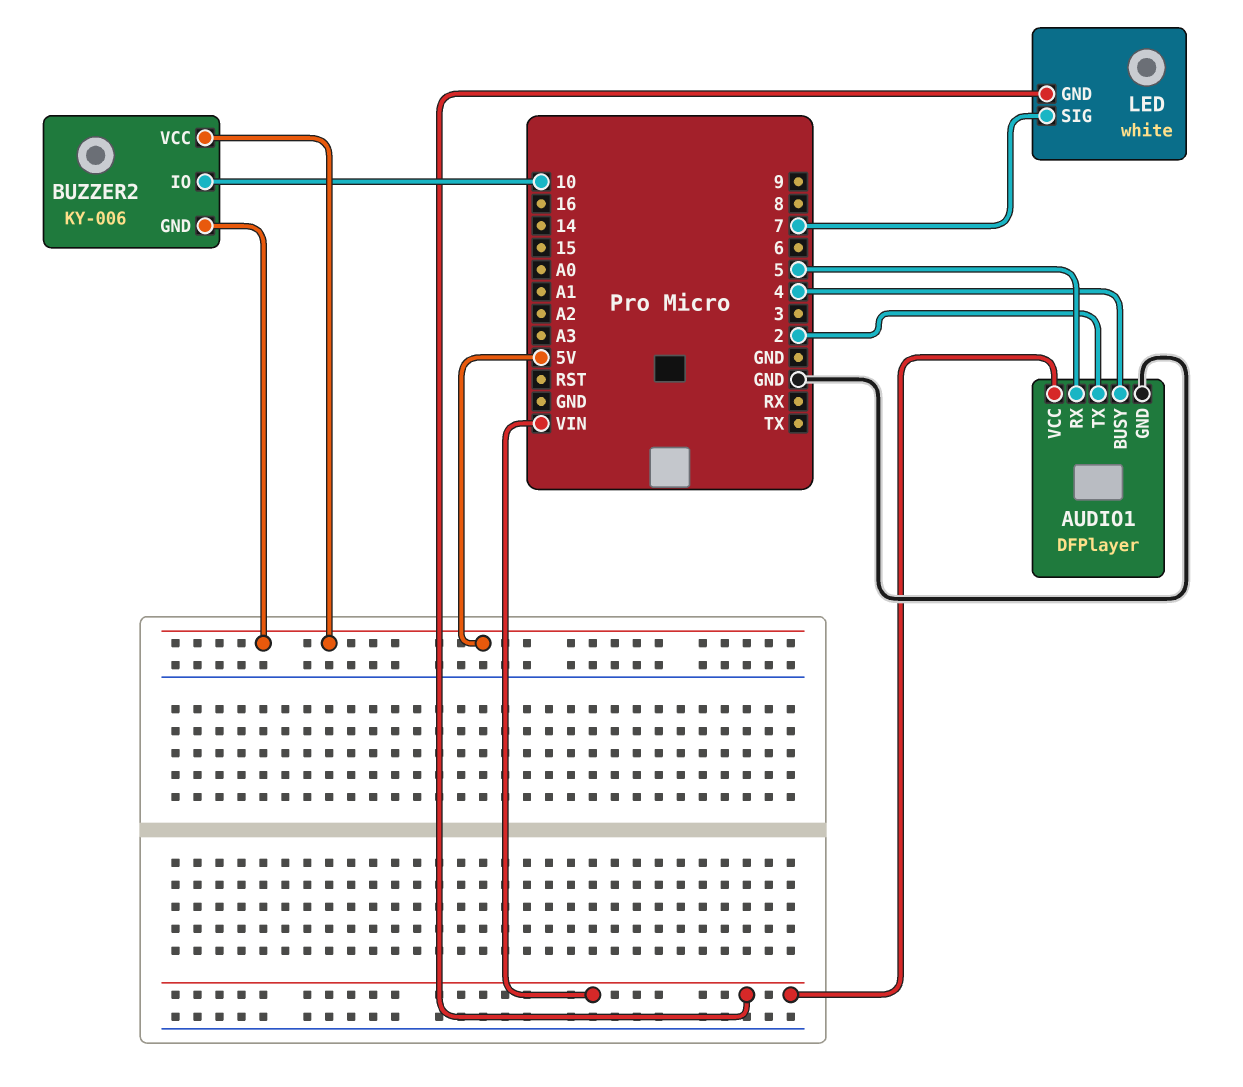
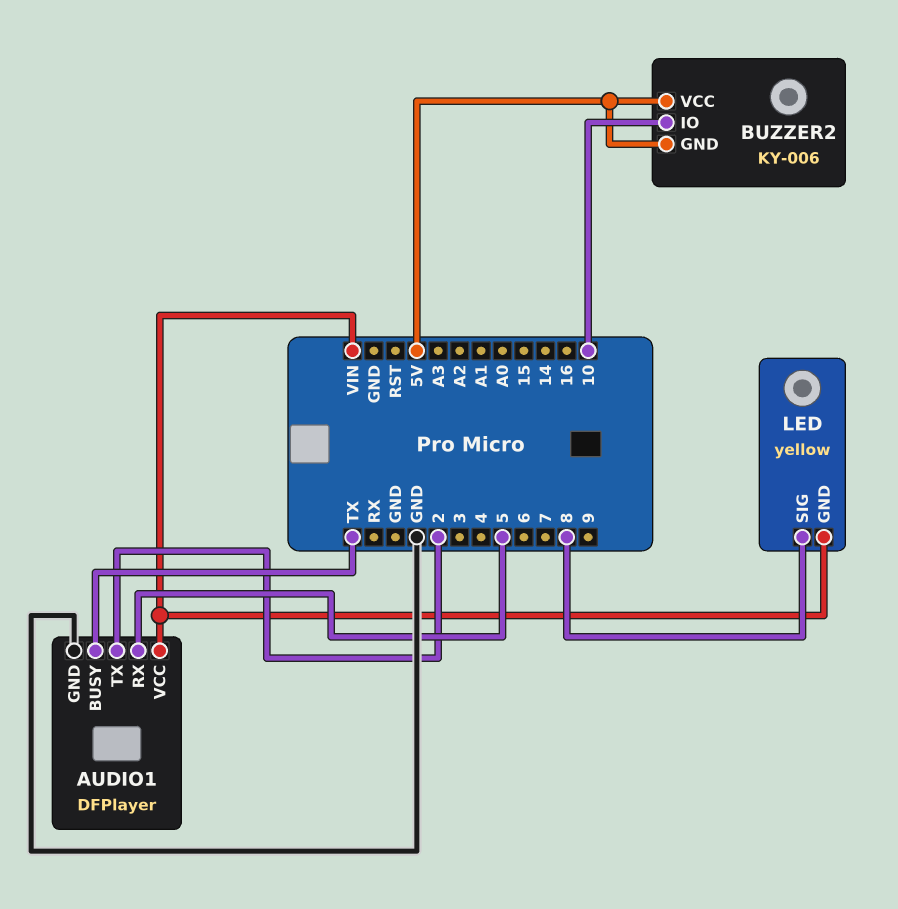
AUDIO1 pin BUSY: 4 -> TX
LED: white -> yellow
LED pin SIG: 7 -> 8

